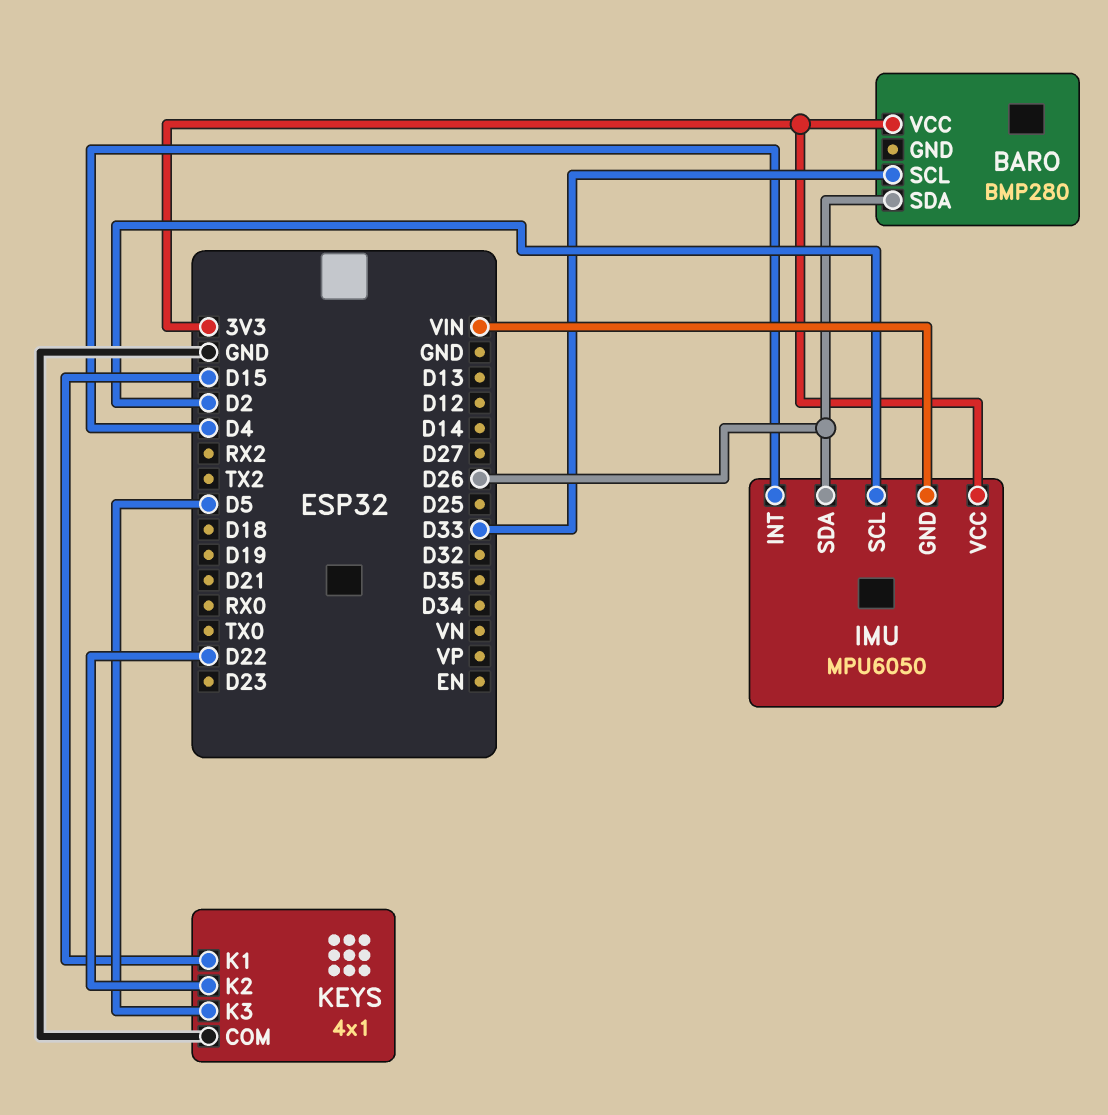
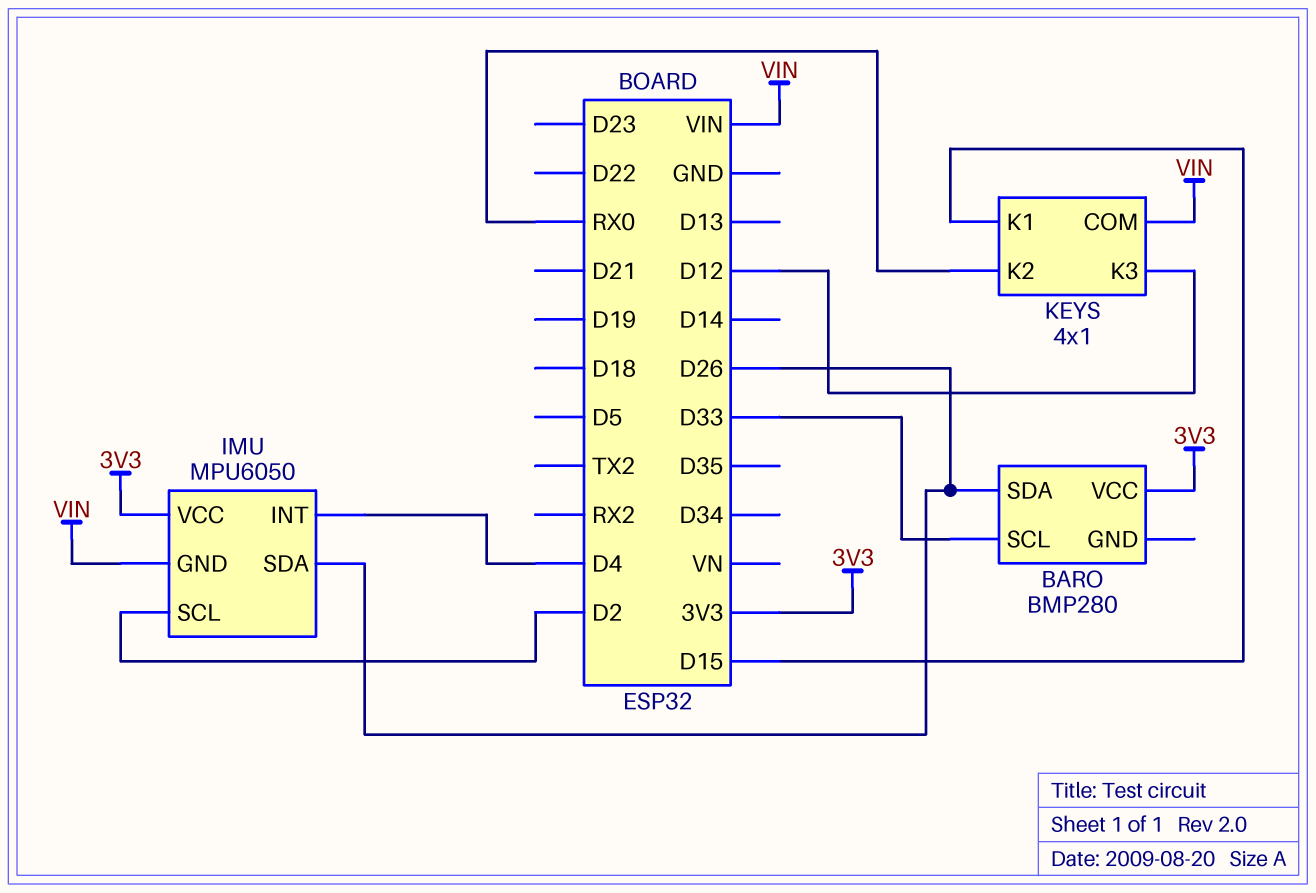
KEYS pin COM: GND -> VIN
KEYS pin K2: D22 -> RX0
KEYS pin K3: D5 -> D12

